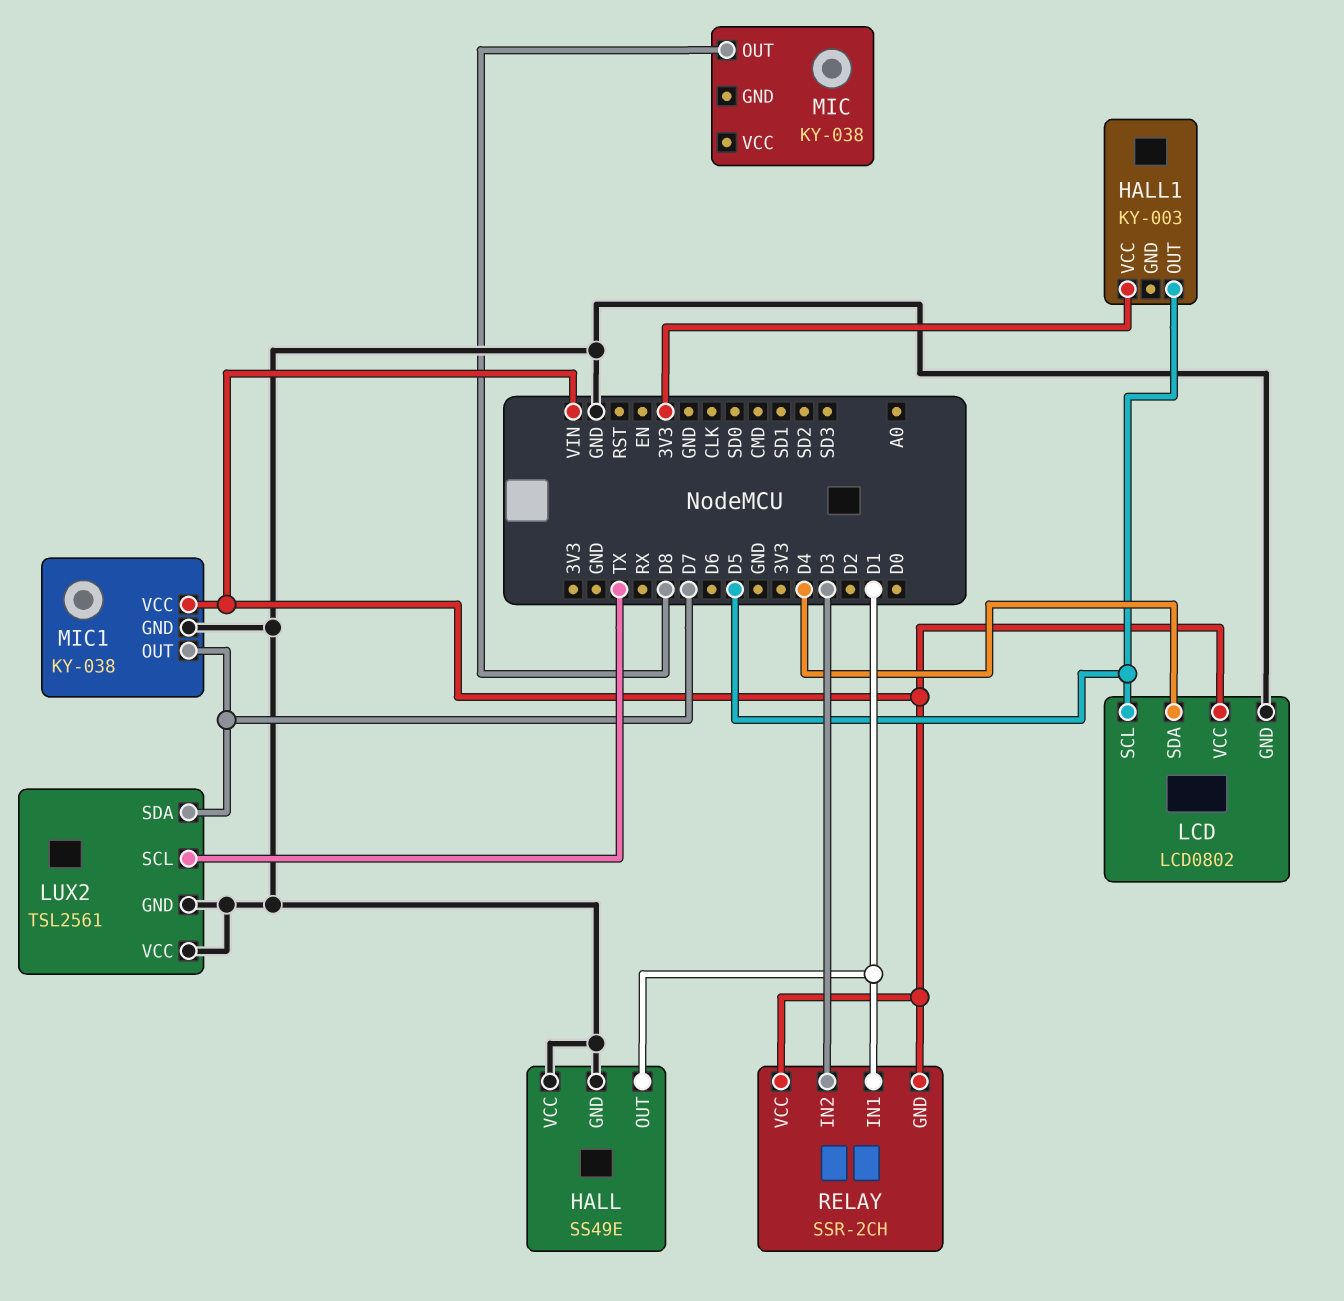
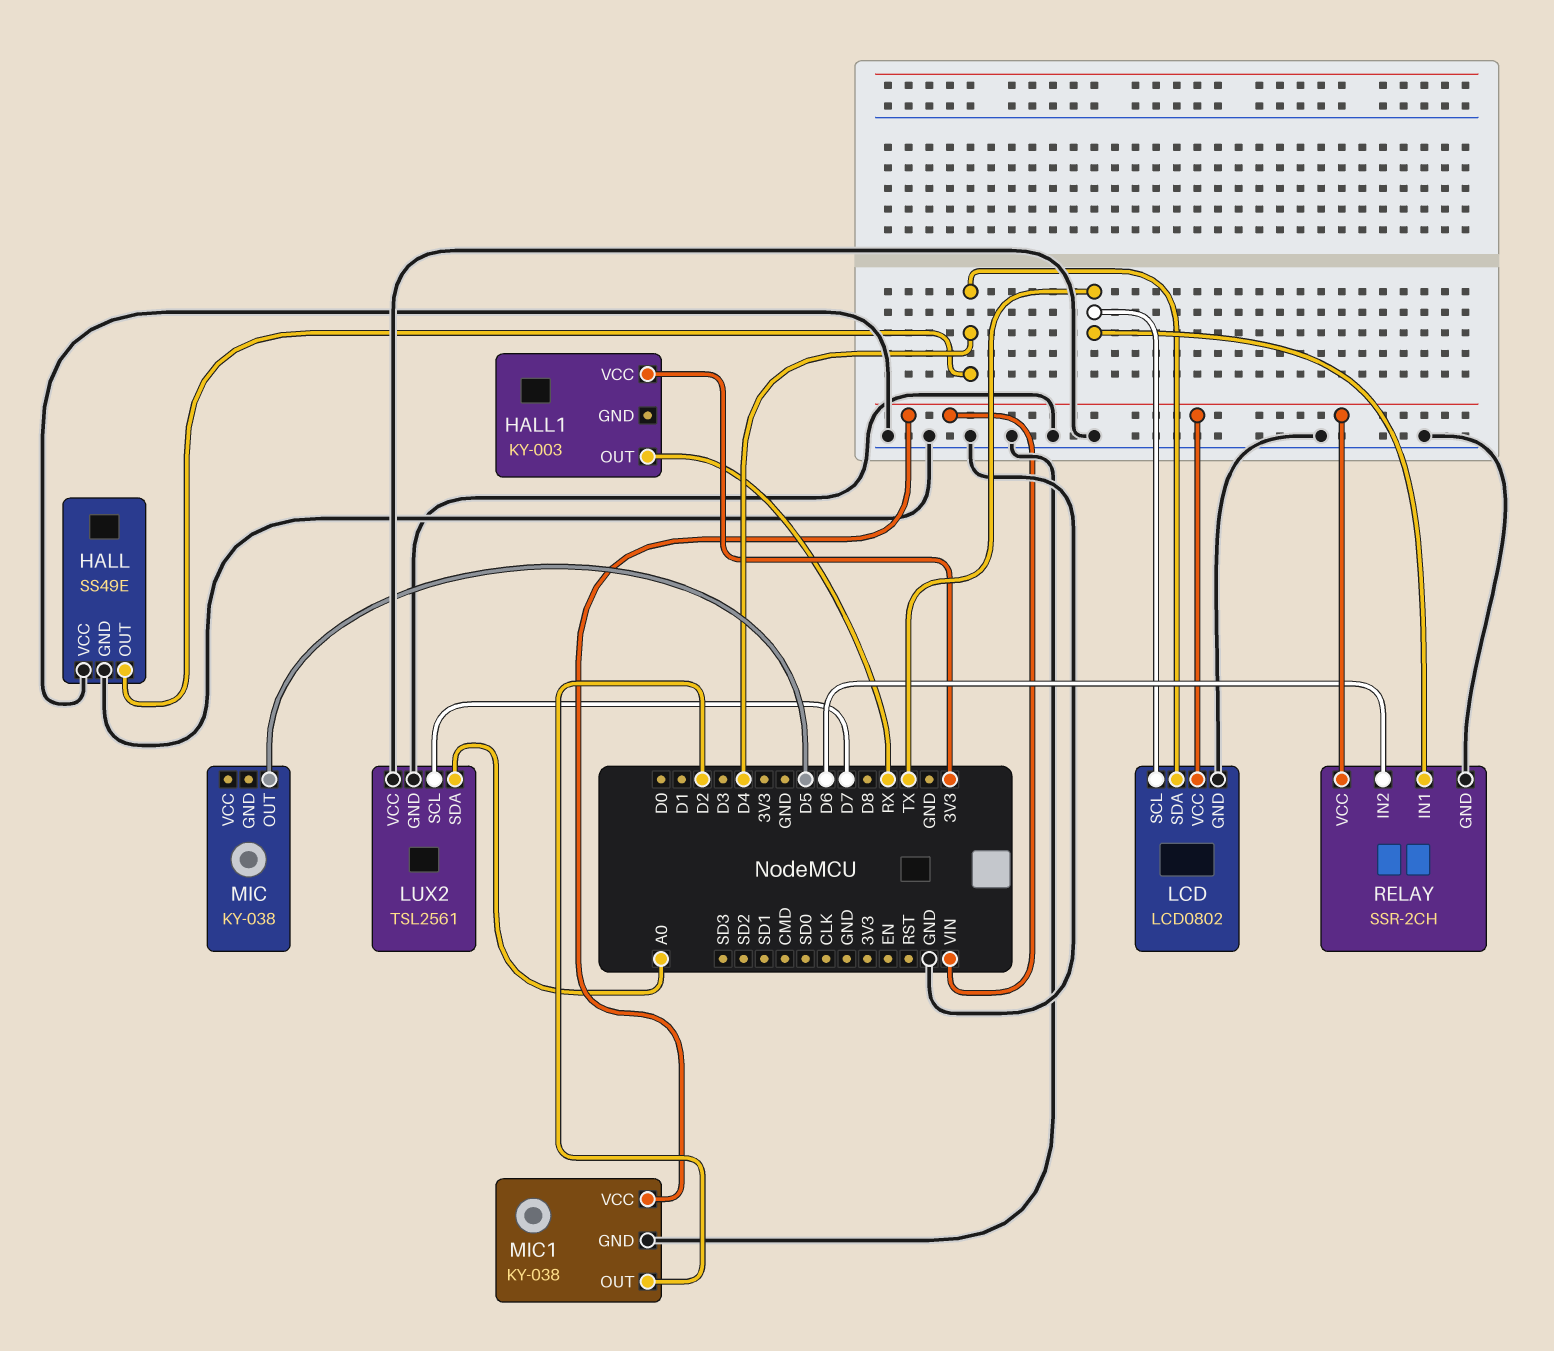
HALL pin OUT: D1 -> D4
HALL1 pin OUT: D5 -> RX
LCD pin SCL: D5 -> TX
LUX2 pin SCL: TX -> D7
LUX2 pin SDA: D7 -> A0
MIC pin OUT: D8 -> D5
MIC1 pin OUT: D7 -> D2
RELAY pin GND: VIN -> GND
RELAY pin IN1: D1 -> TX
RELAY pin IN2: D3 -> D6

